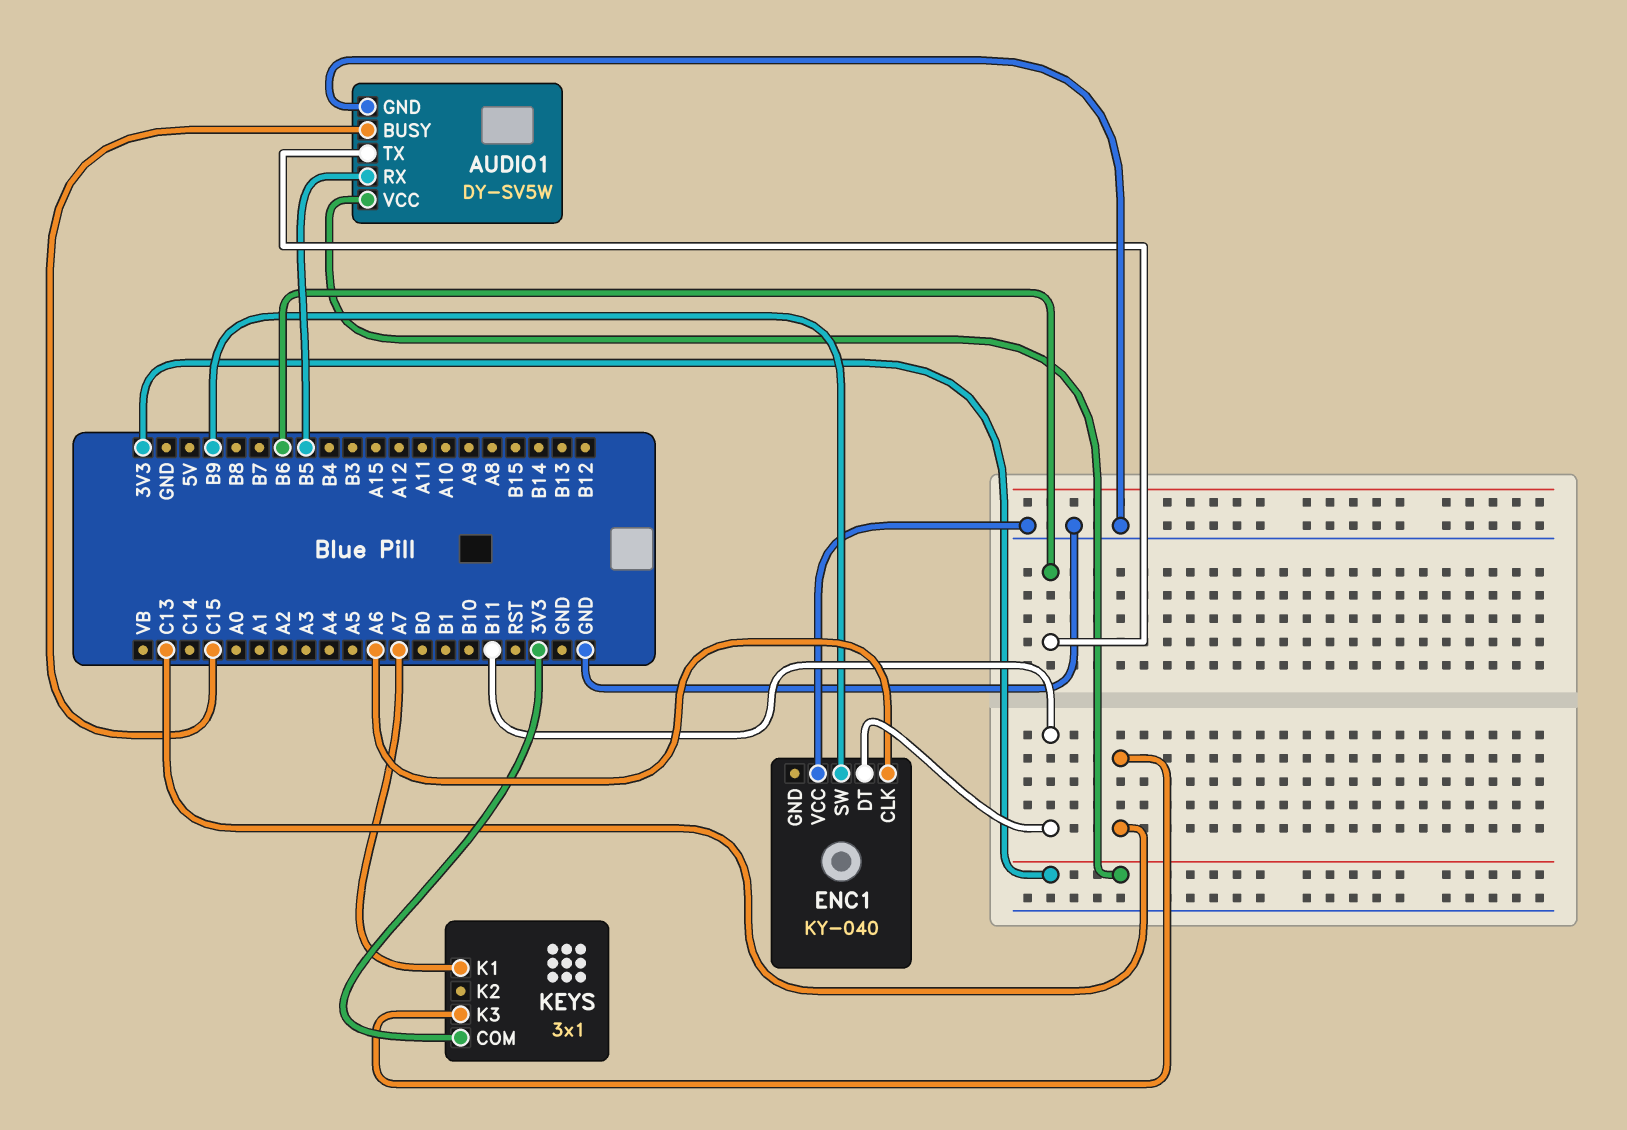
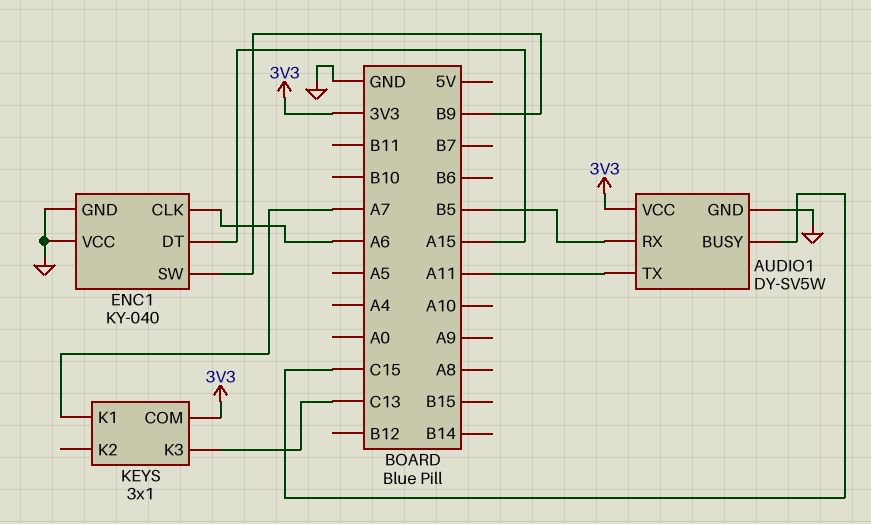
AUDIO1 pin TX: B6 -> A11
ENC1 pin DT: B11 -> A15
ENC1 pin GND: none -> GND

